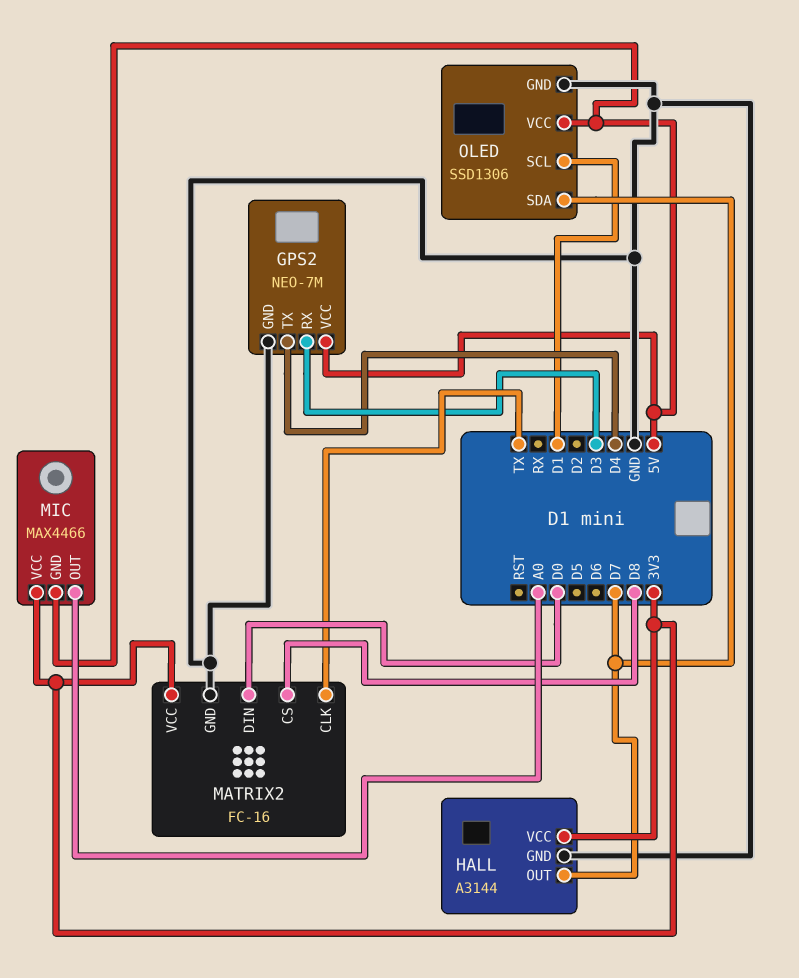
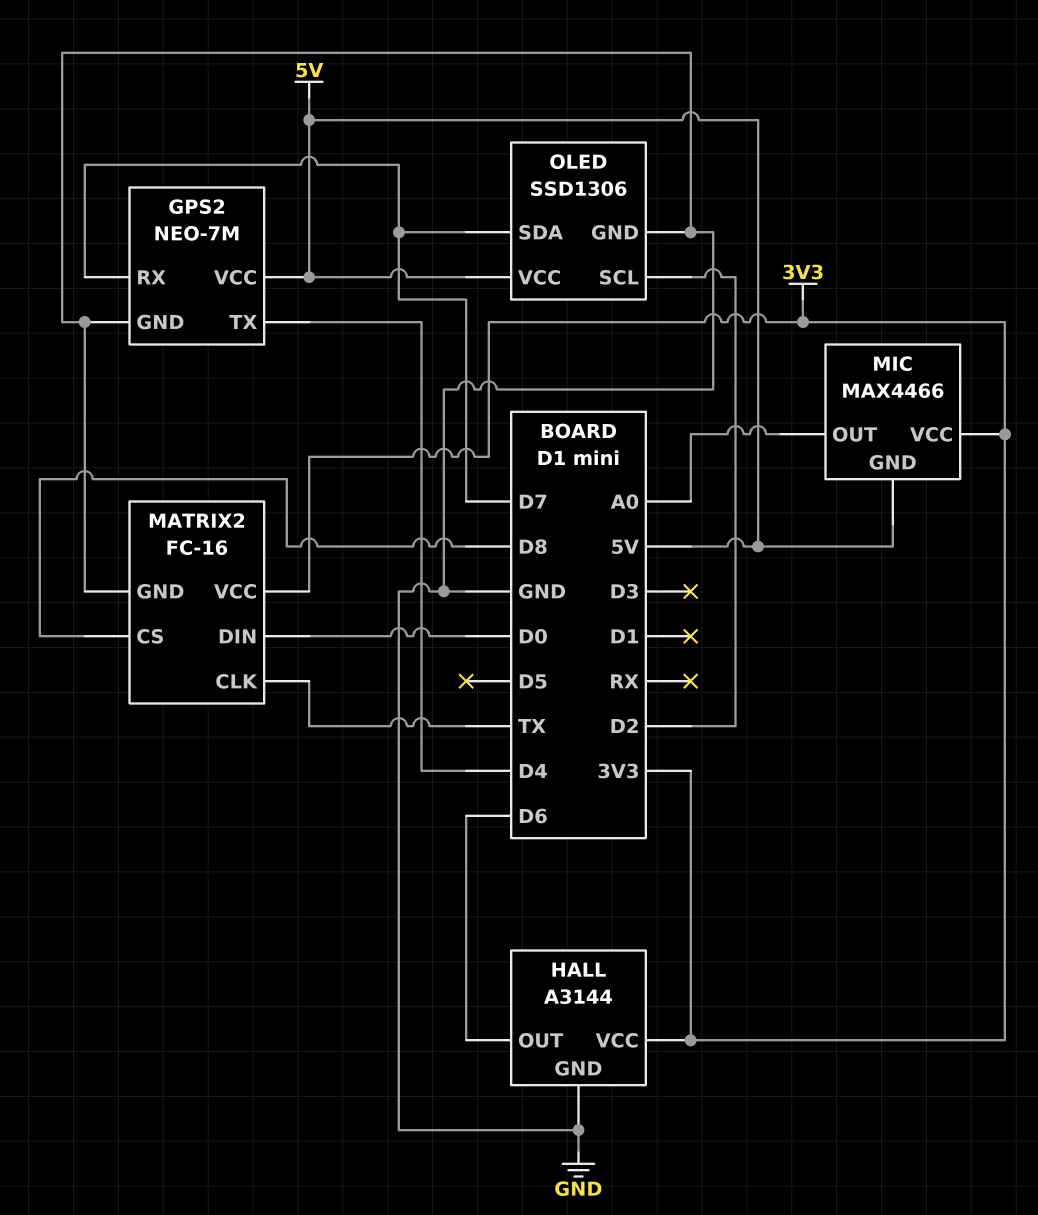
GPS2 pin RX: D3 -> D7
HALL pin OUT: D7 -> D6
OLED pin SCL: D1 -> D2

